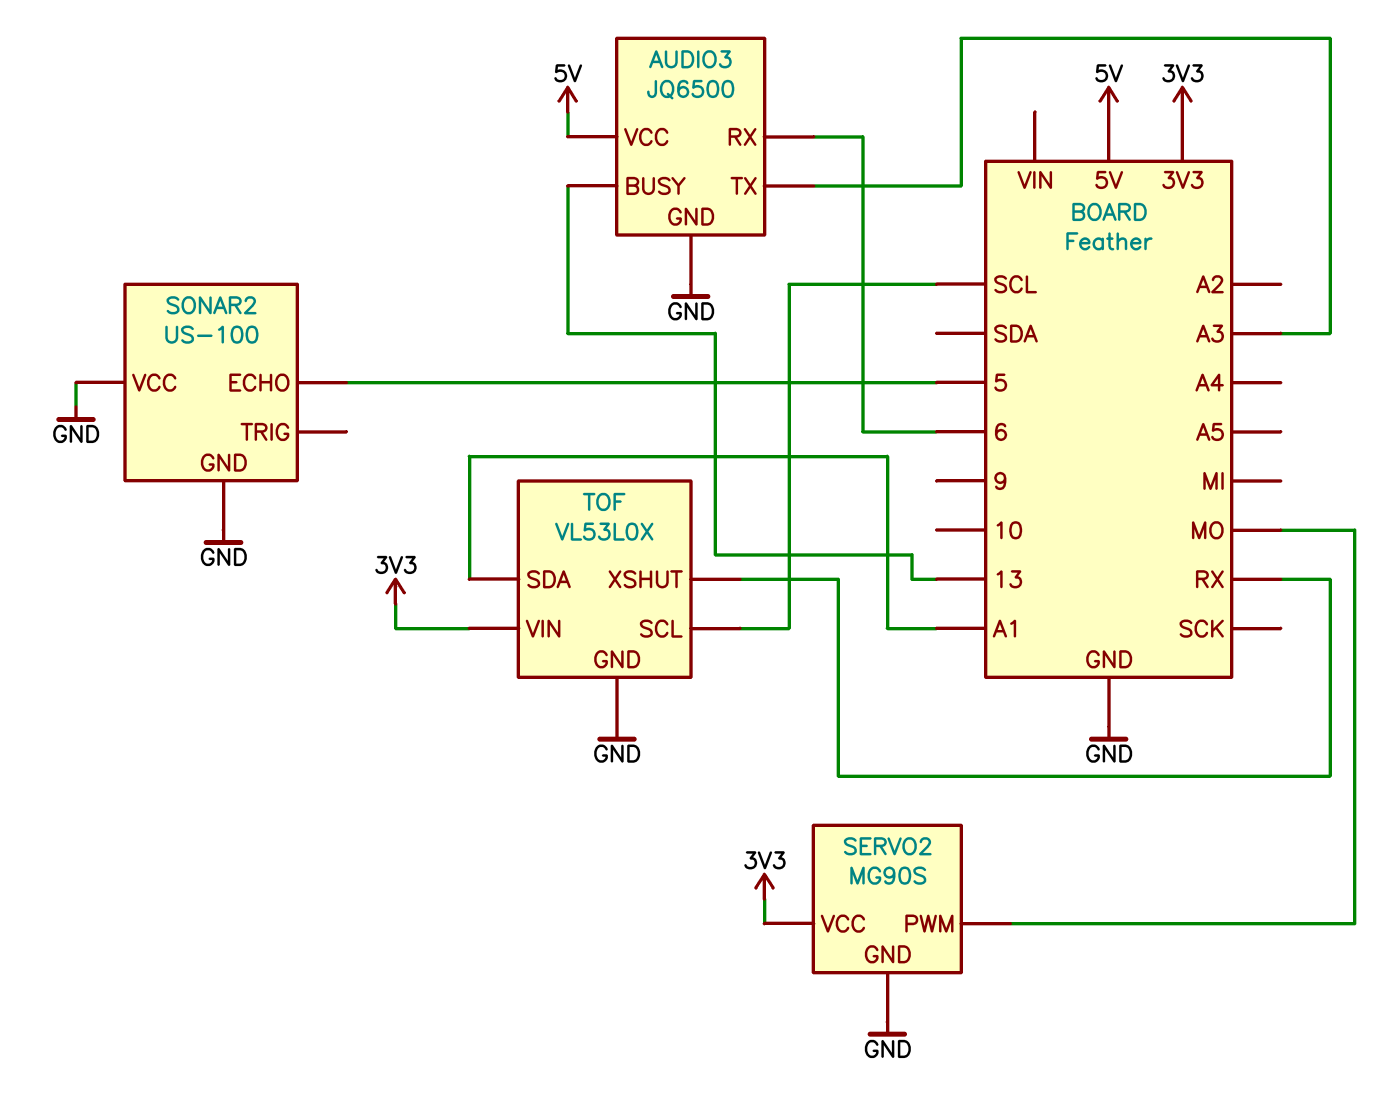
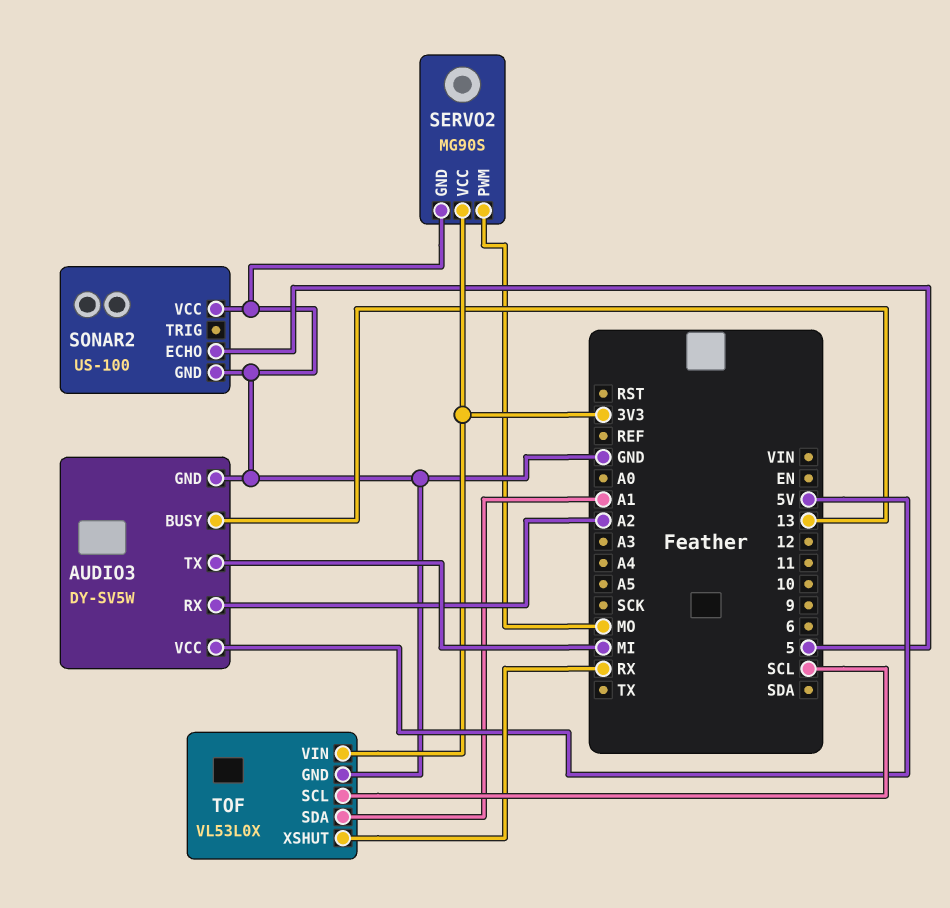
AUDIO3: JQ6500 -> DY-SV5W
AUDIO3 pin RX: 6 -> A2
AUDIO3 pin TX: A3 -> MI

